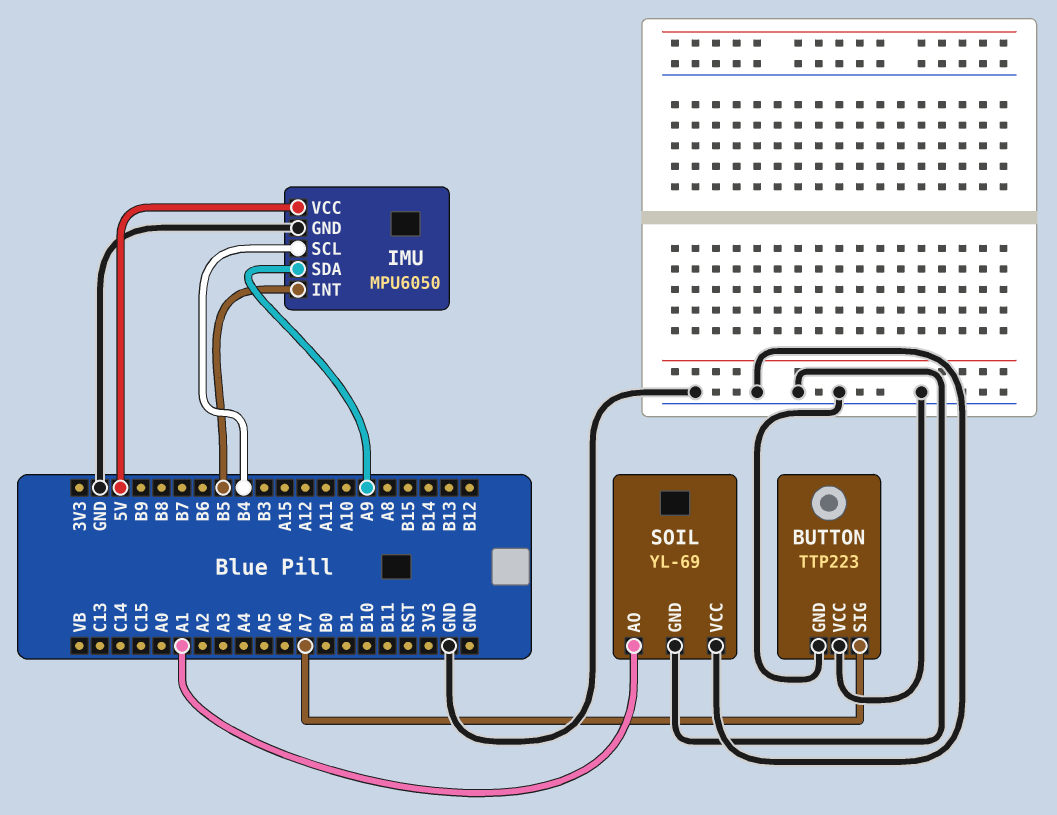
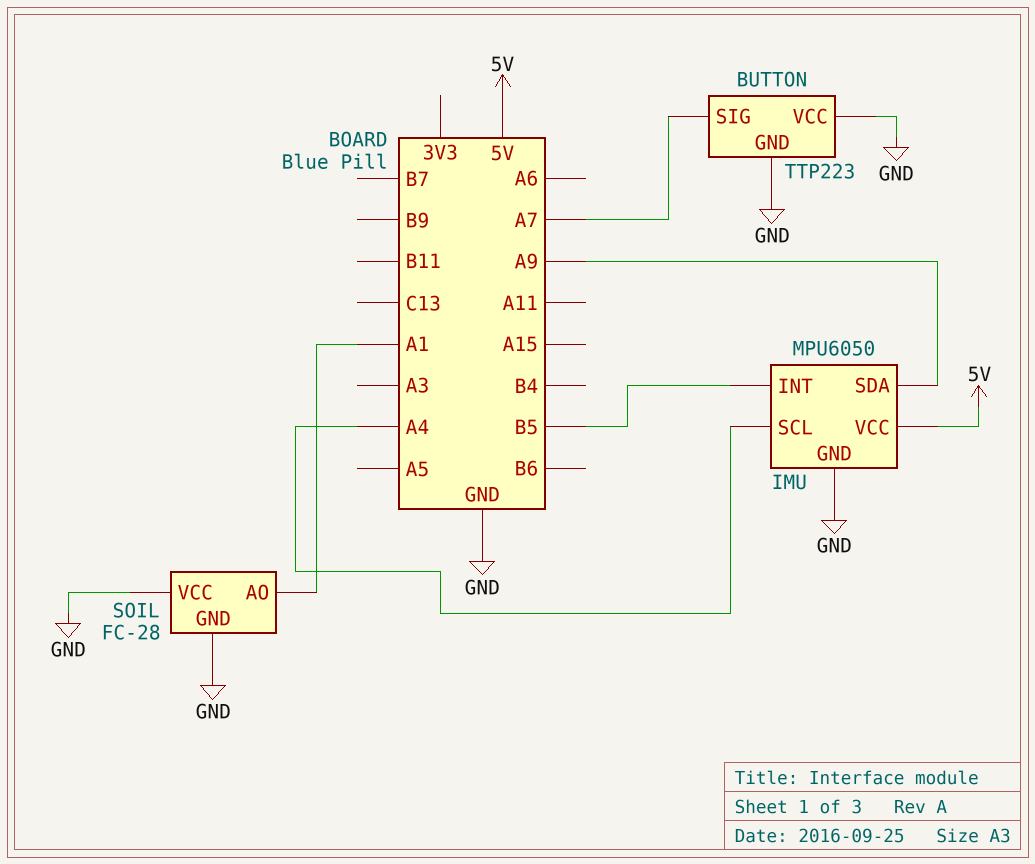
IMU pin SCL: B4 -> A4
SOIL: YL-69 -> FC-28

